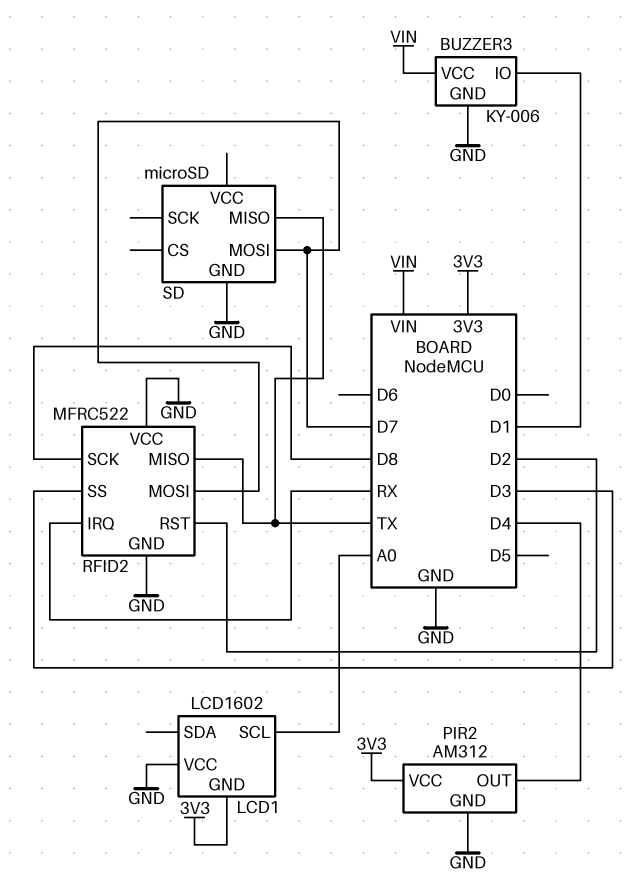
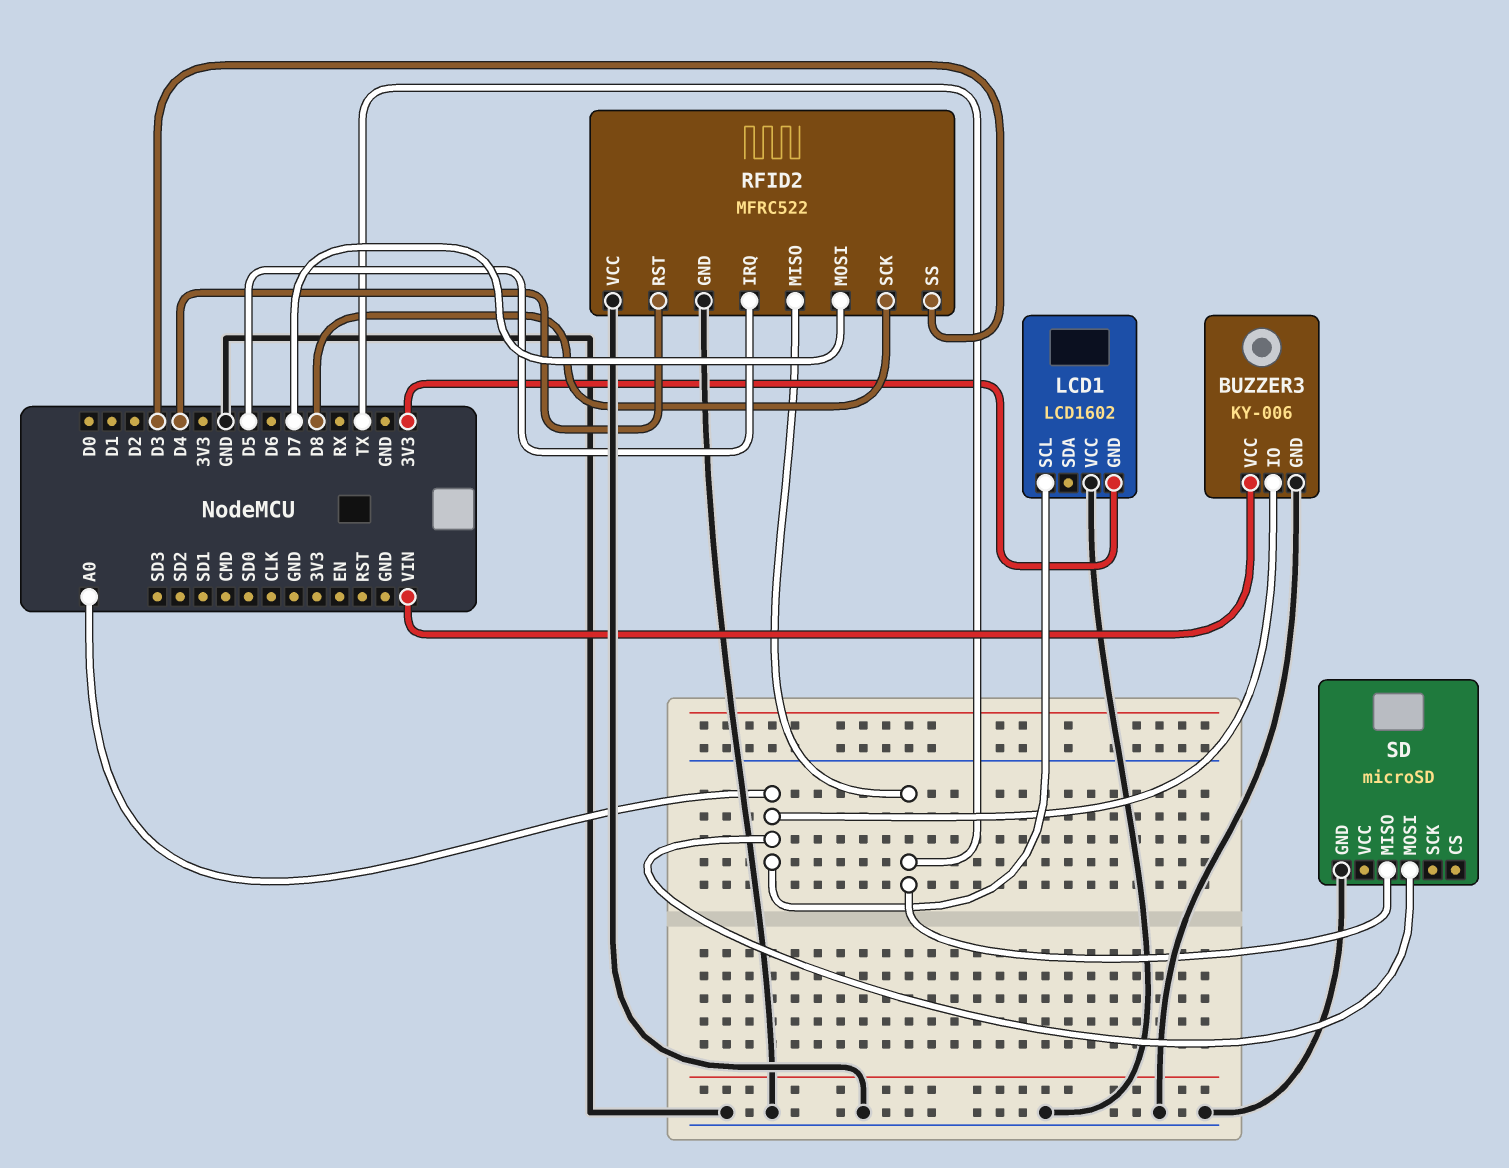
BUZZER3 pin IO: D1 -> A0
PIR2: AM312 -> none
PIR2 pin GND: GND -> none
PIR2 pin OUT: D4 -> none
PIR2 pin VCC: 3V3 -> none
RFID2 pin IRQ: RX -> D5
RFID2 pin RST: D2 -> D4
SD pin MOSI: D7 -> A0

